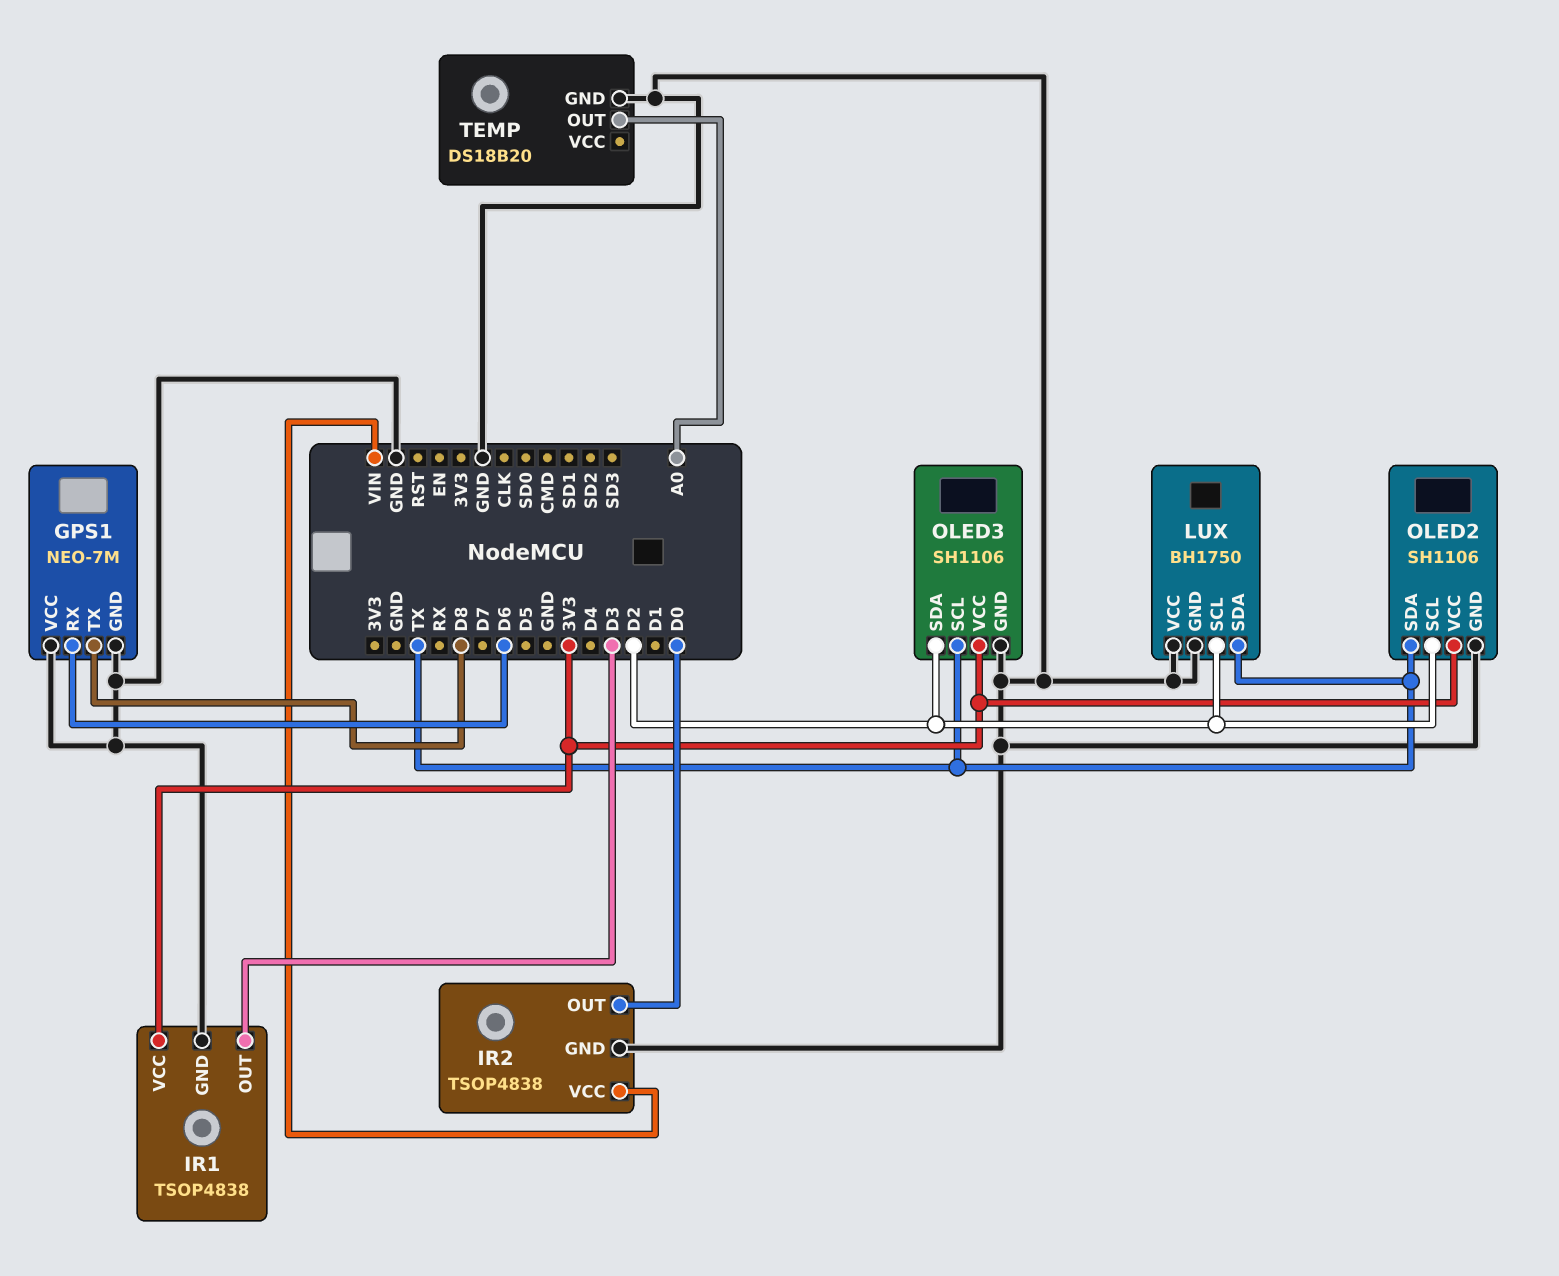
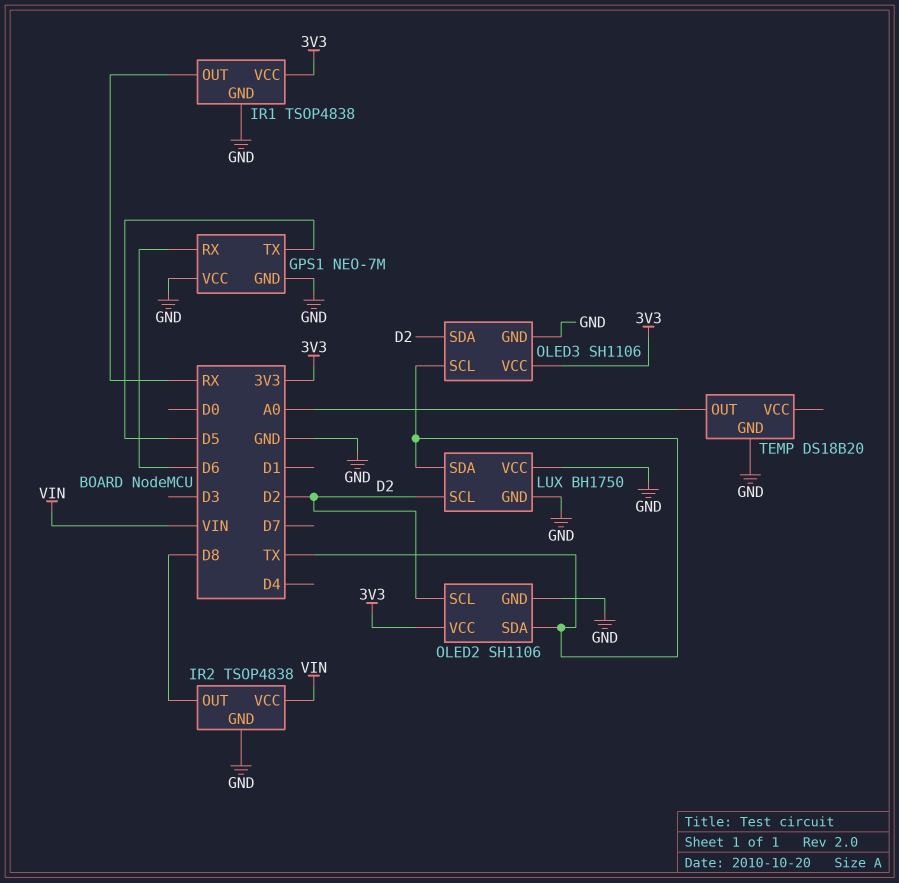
GPS1 pin TX: D8 -> D5
IR1 pin OUT: D3 -> RX
IR2 pin OUT: D0 -> D8

